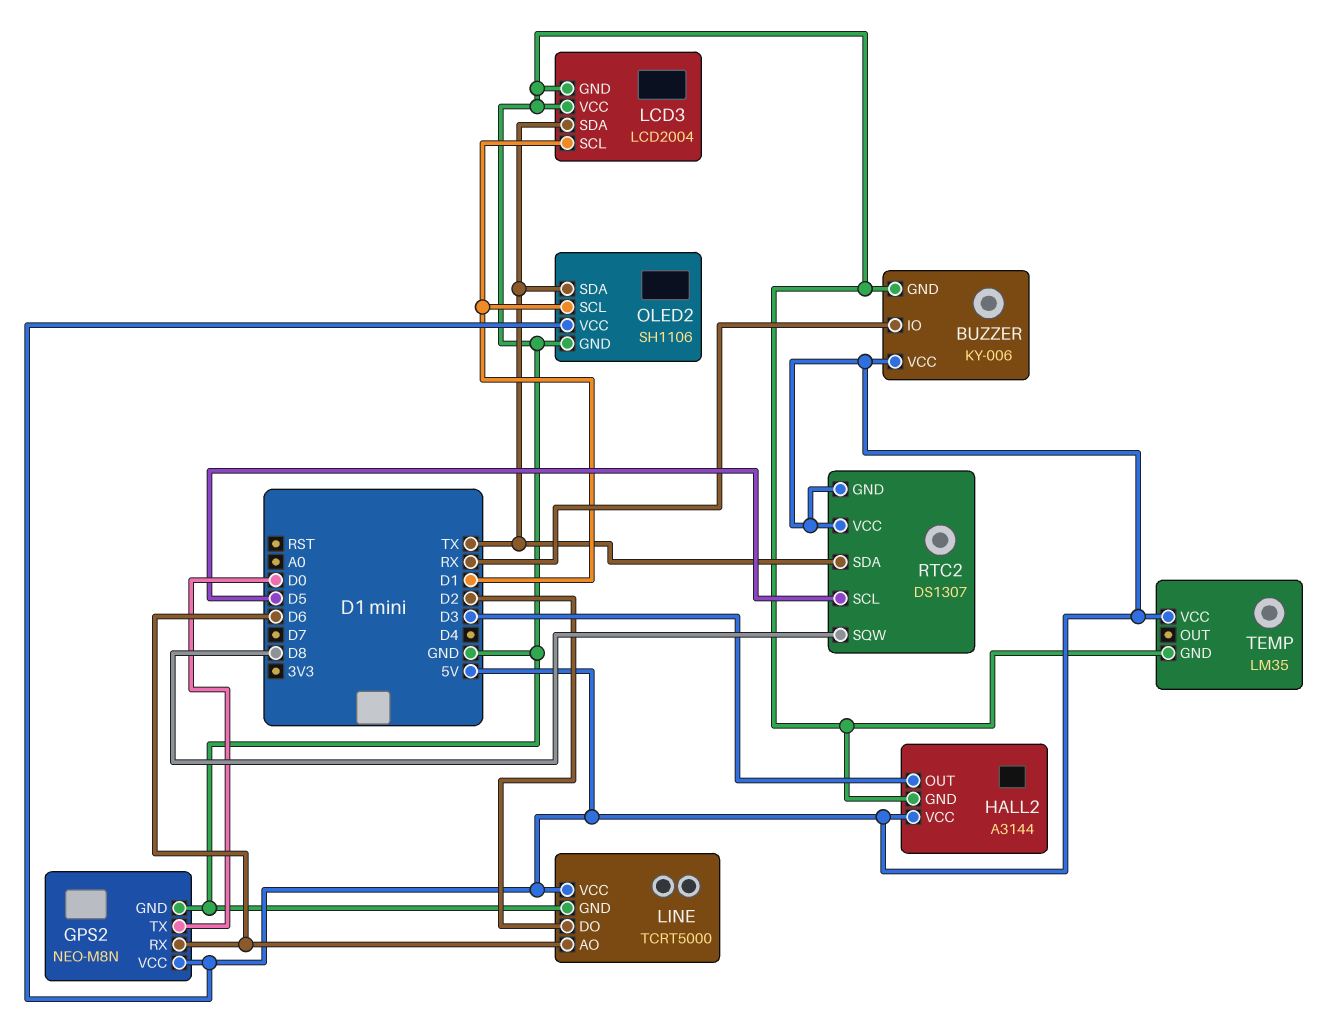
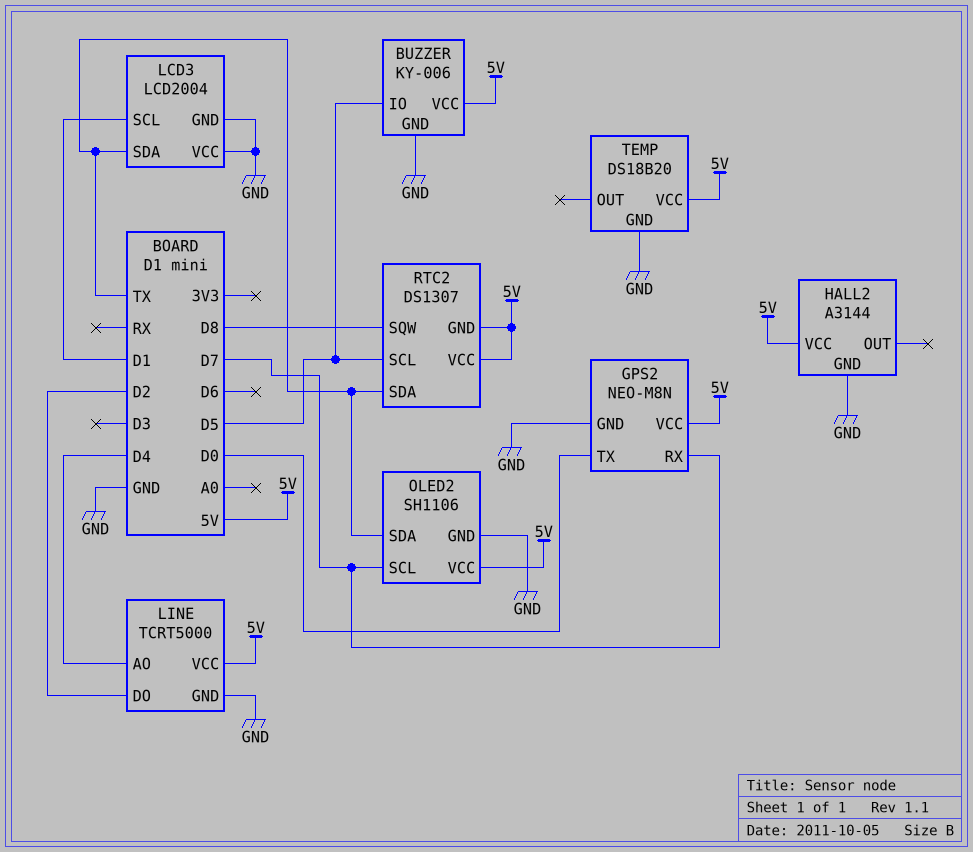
BUZZER pin IO: RX -> D5
GPS2 pin RX: D6 -> D7
HALL2 pin OUT: D3 -> none
LINE pin AO: D6 -> D4
OLED2 pin SCL: D1 -> D7
TEMP: LM35 -> DS18B20

